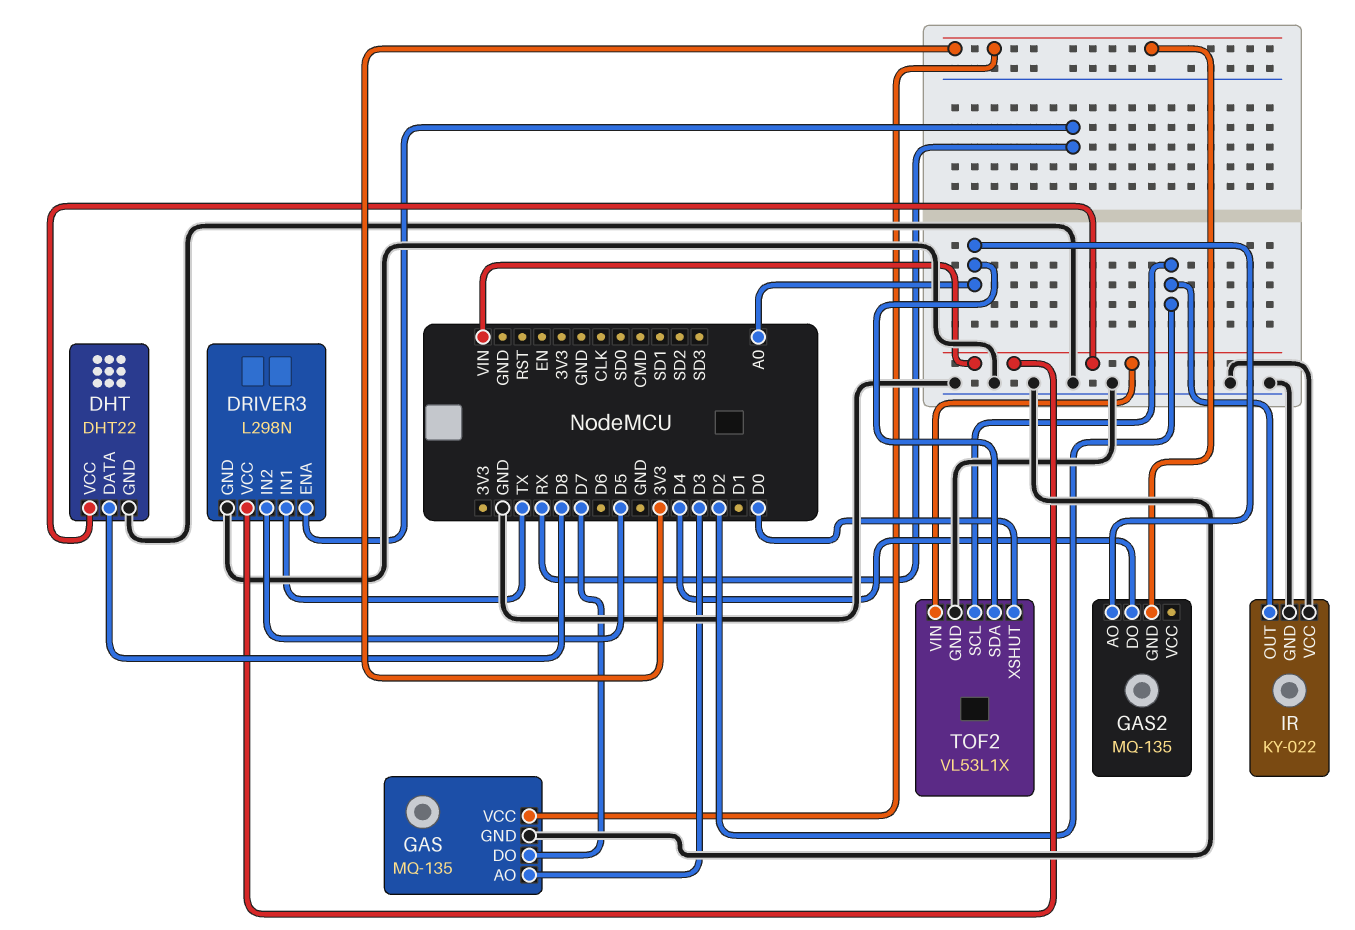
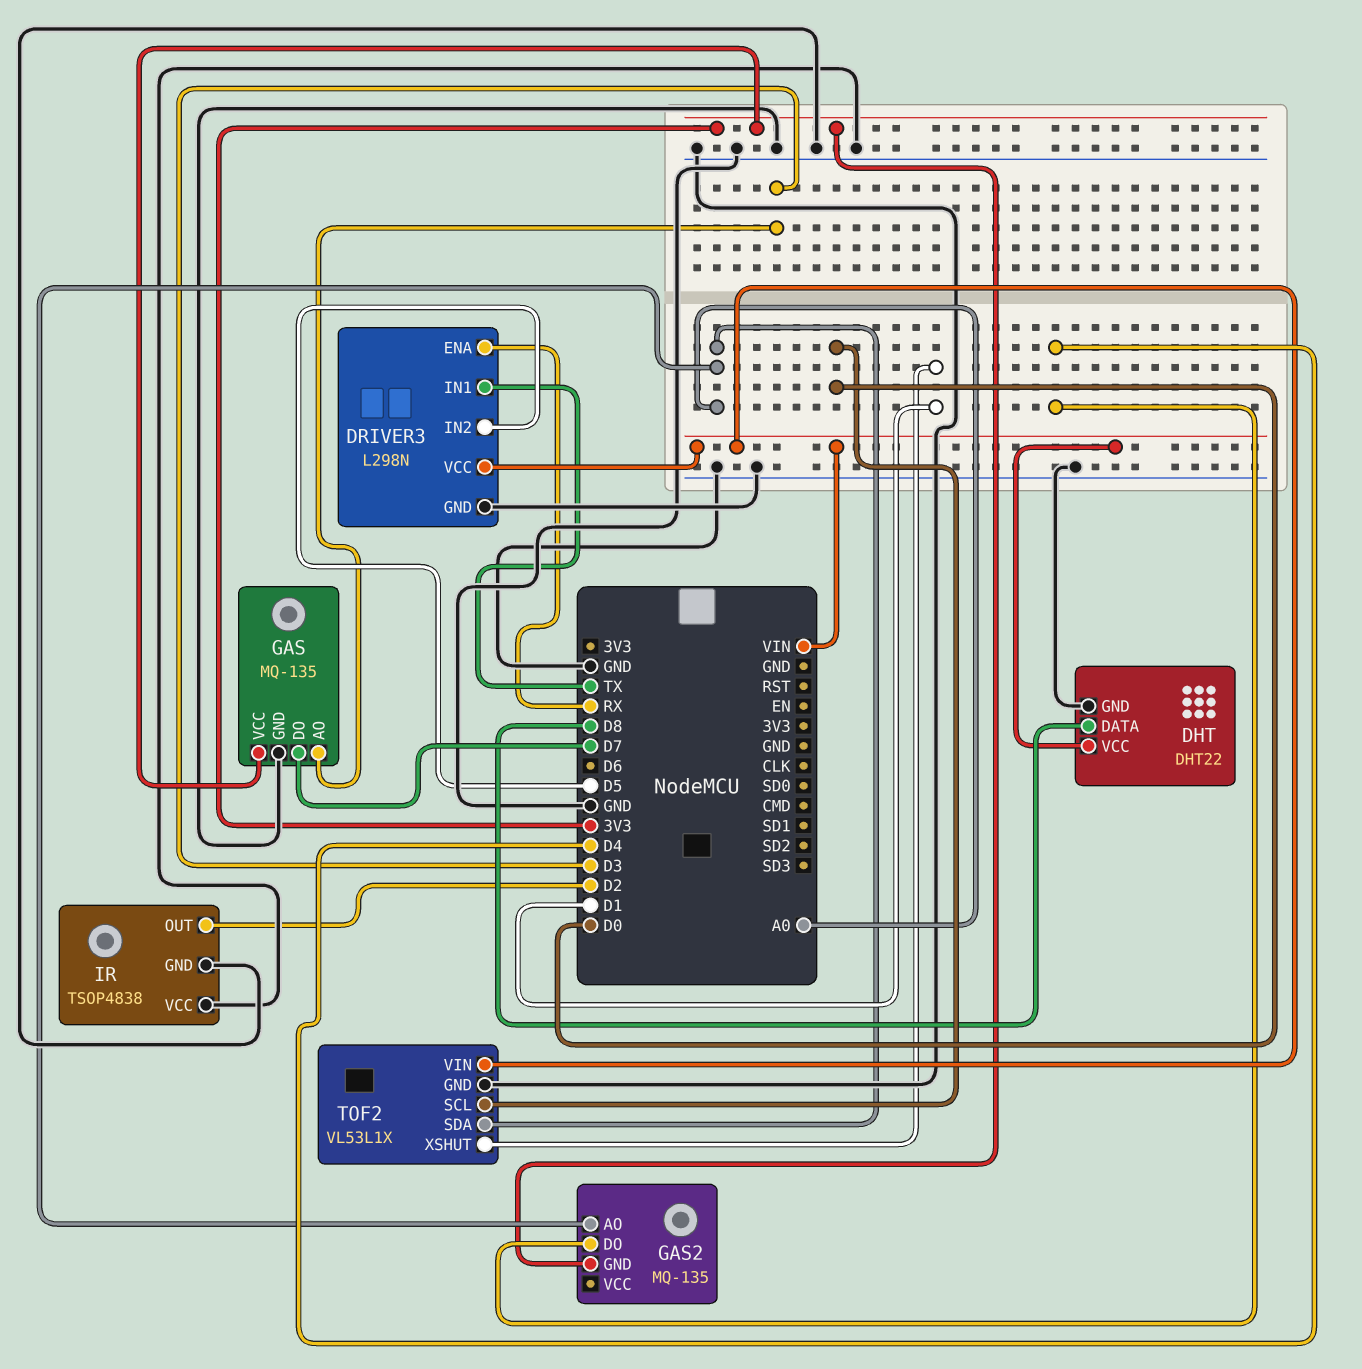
IR: KY-022 -> TSOP4838
TOF2 pin SCL: D2 -> D0
TOF2 pin XSHUT: D0 -> D1

